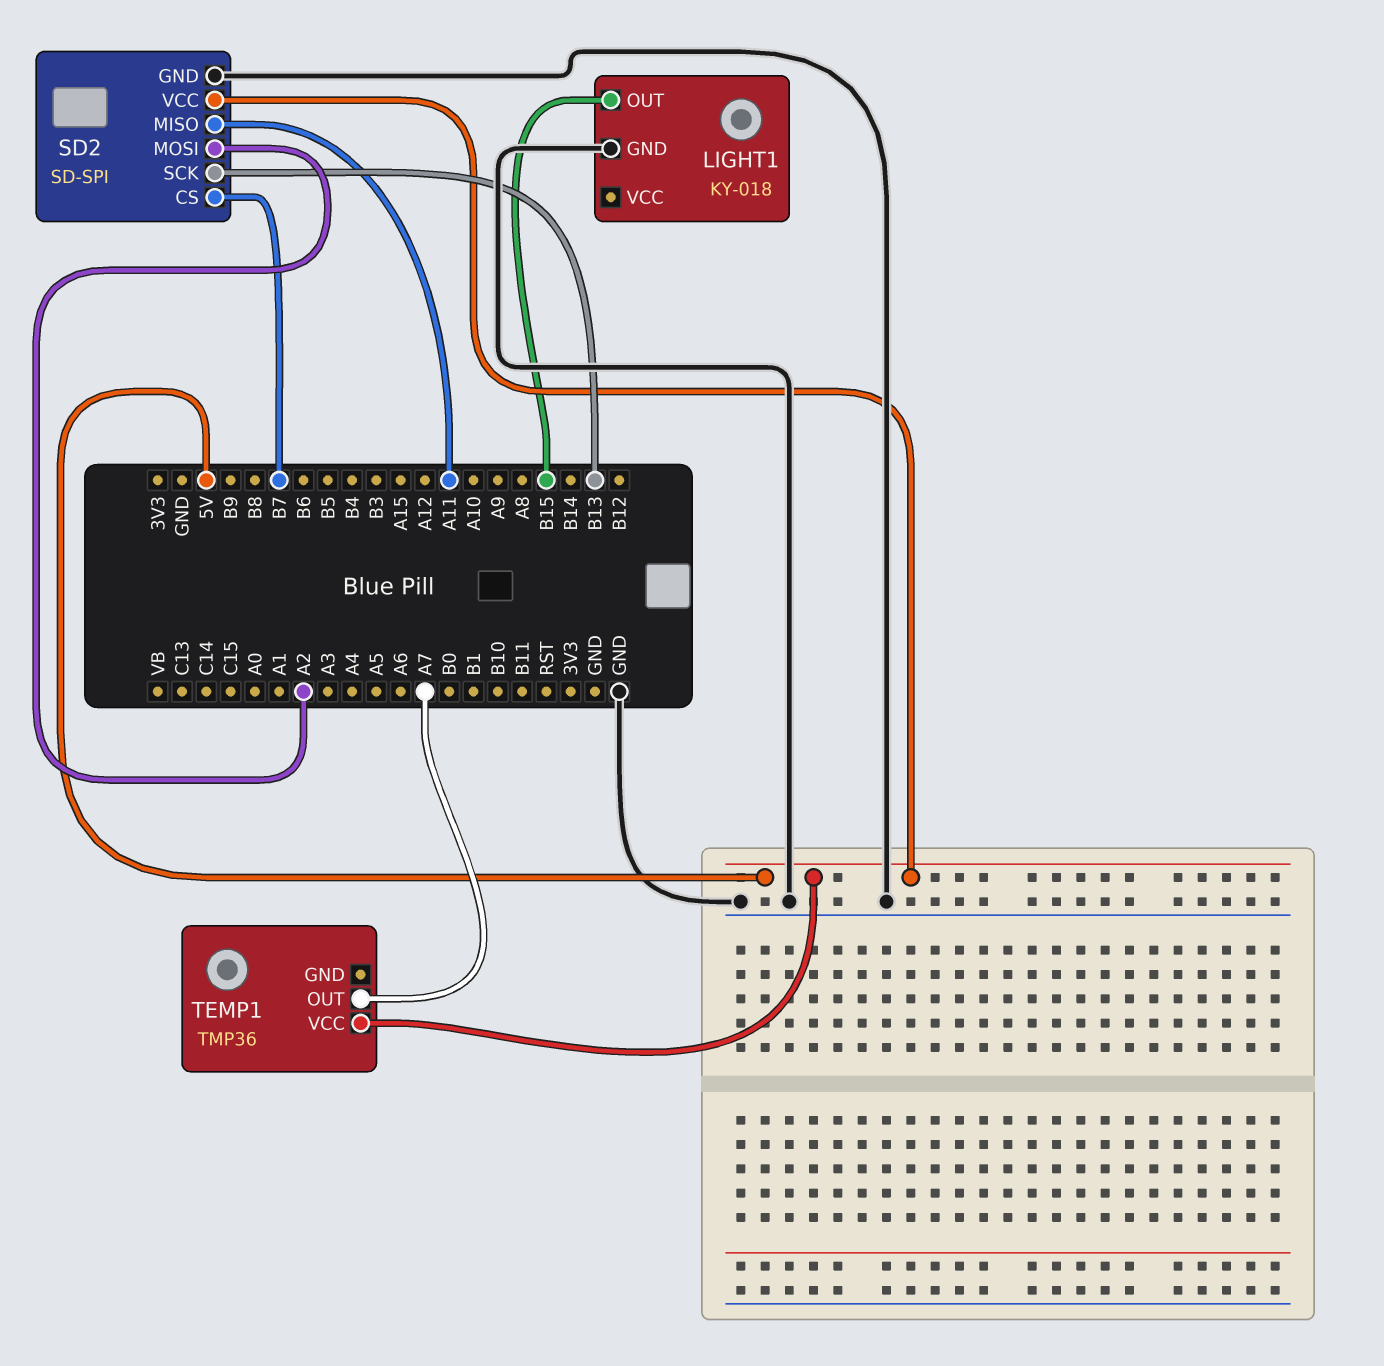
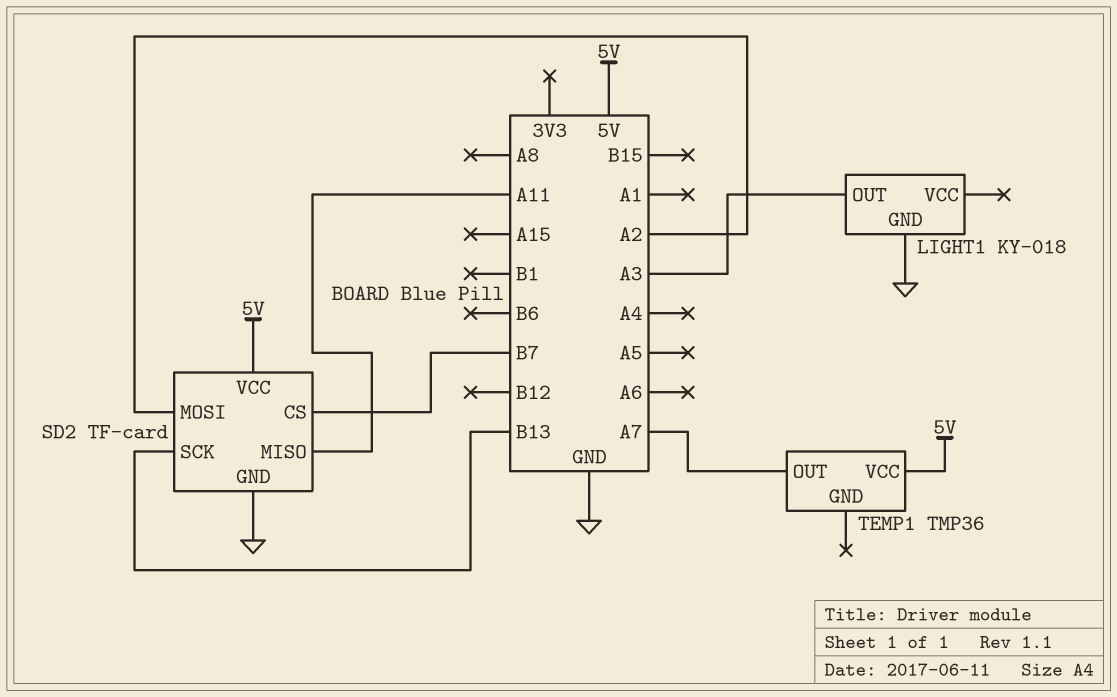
LIGHT1 pin OUT: B15 -> A3
SD2: SD-SPI -> TF-card

